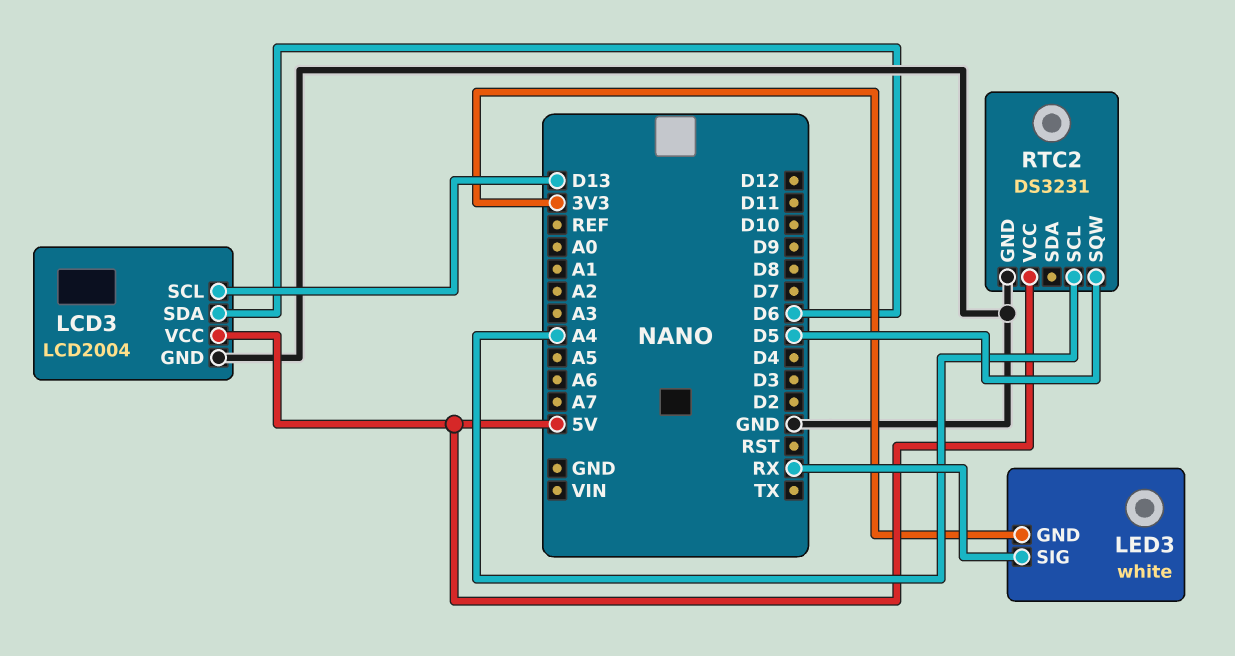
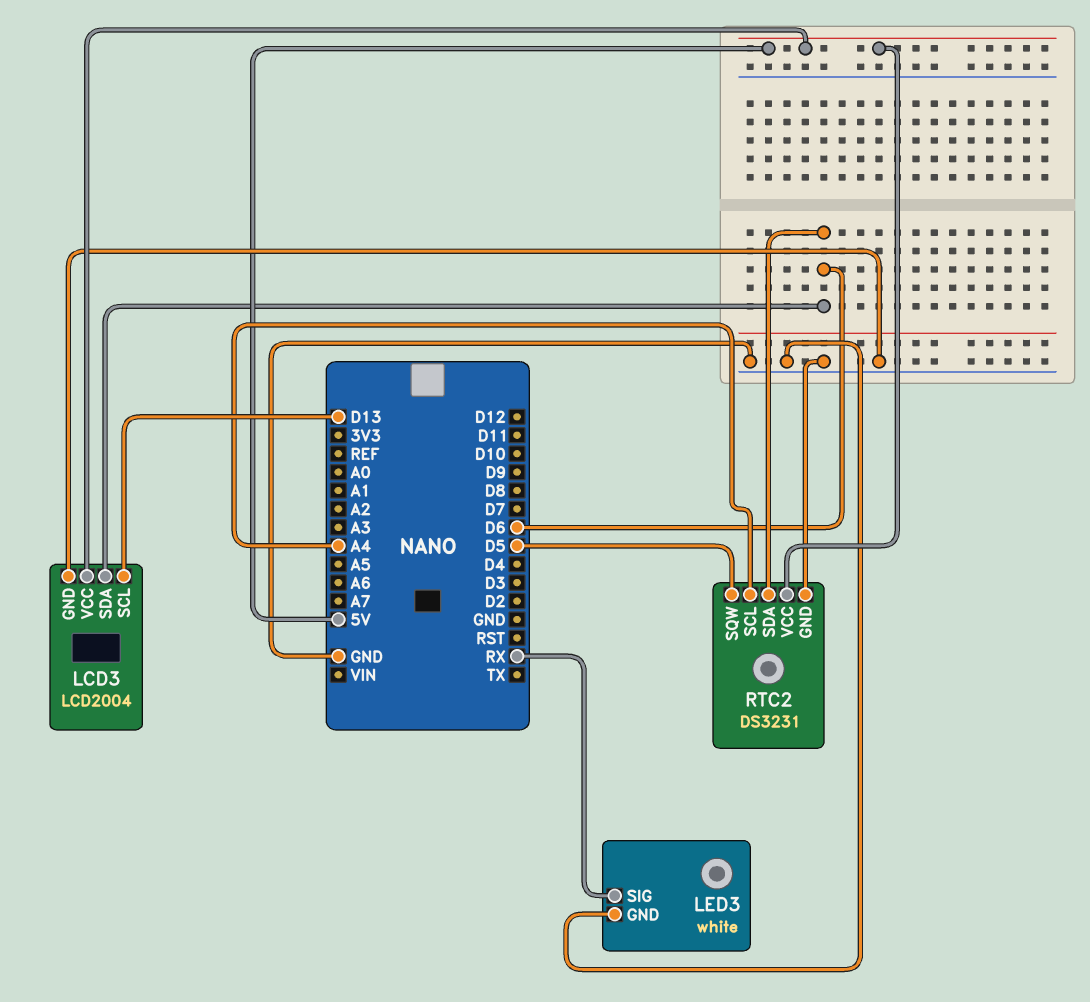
LED3 pin GND: 3V3 -> GND
RTC2 pin SDA: none -> D6

